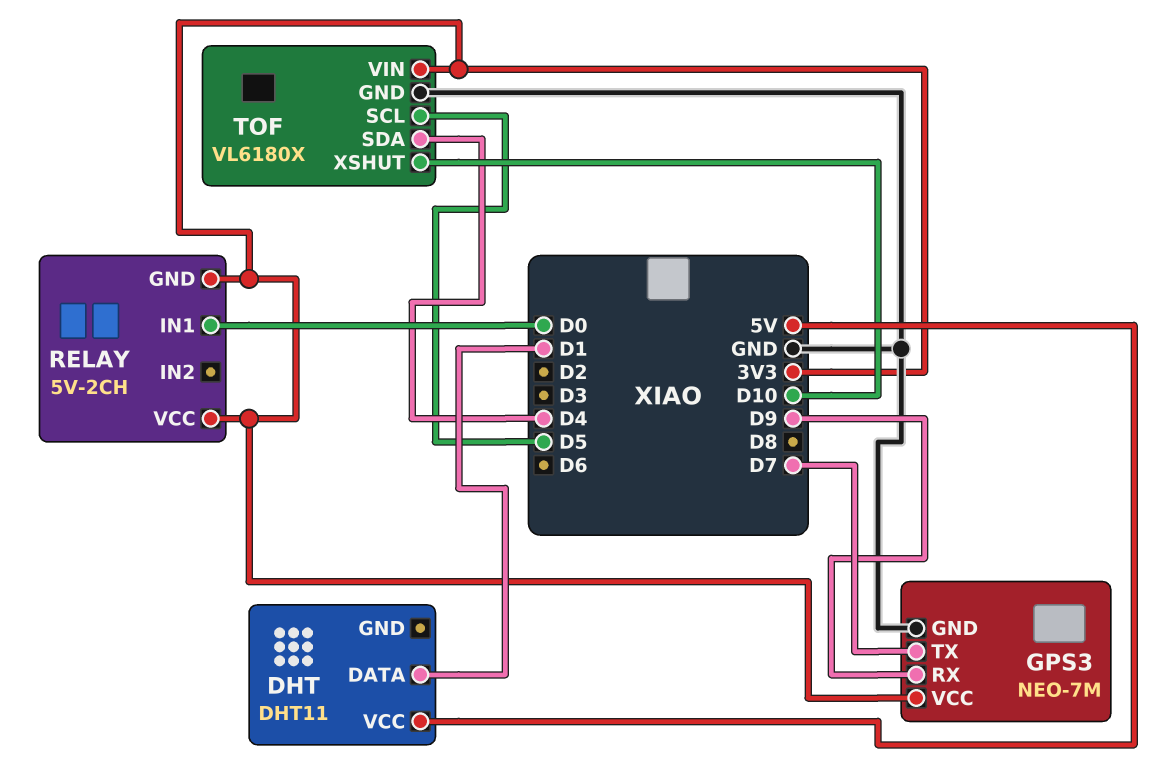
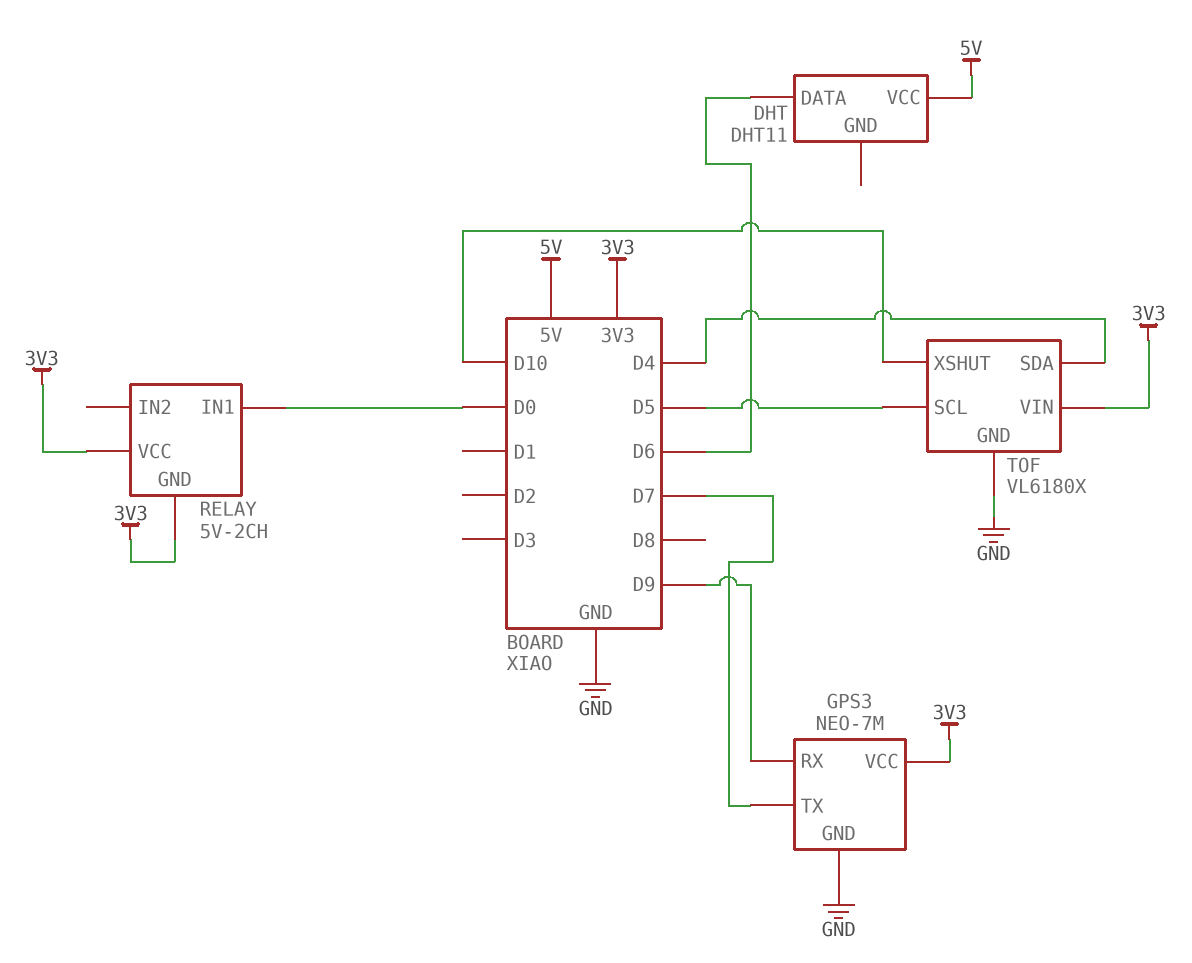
DHT pin DATA: D1 -> D6

